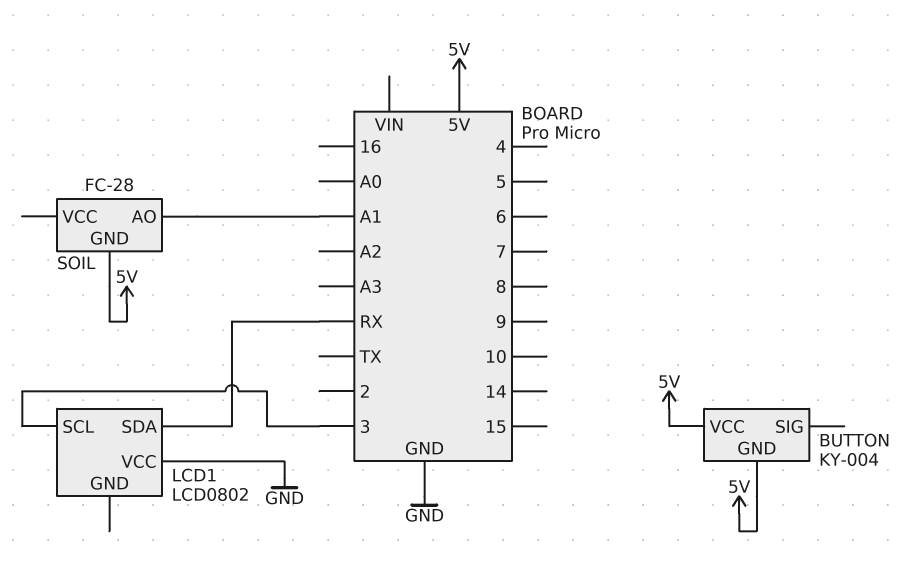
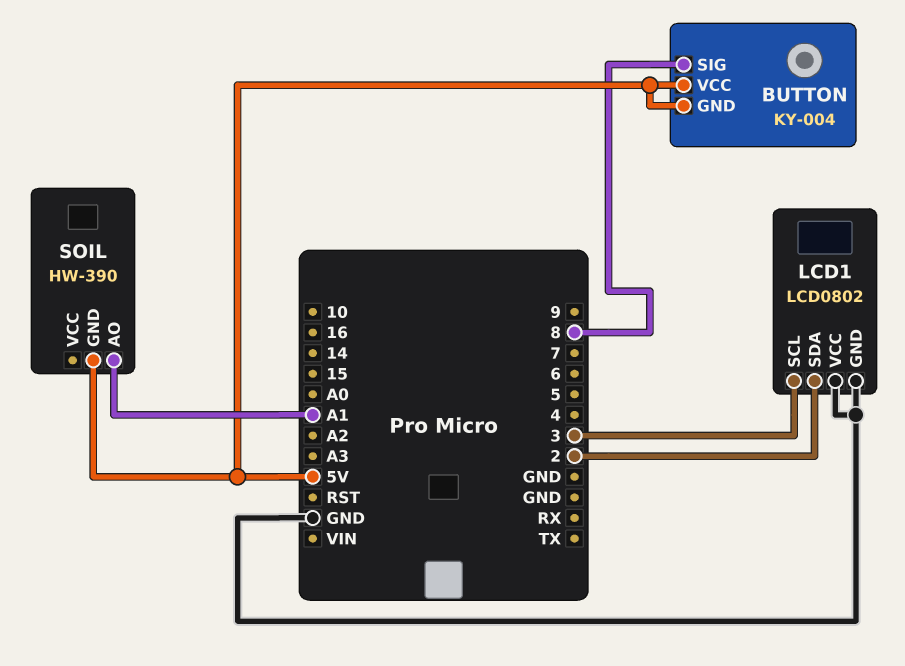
BUTTON pin SIG: none -> 8
LCD1 pin GND: none -> GND
LCD1 pin SDA: RX -> 2
SOIL: FC-28 -> HW-390

